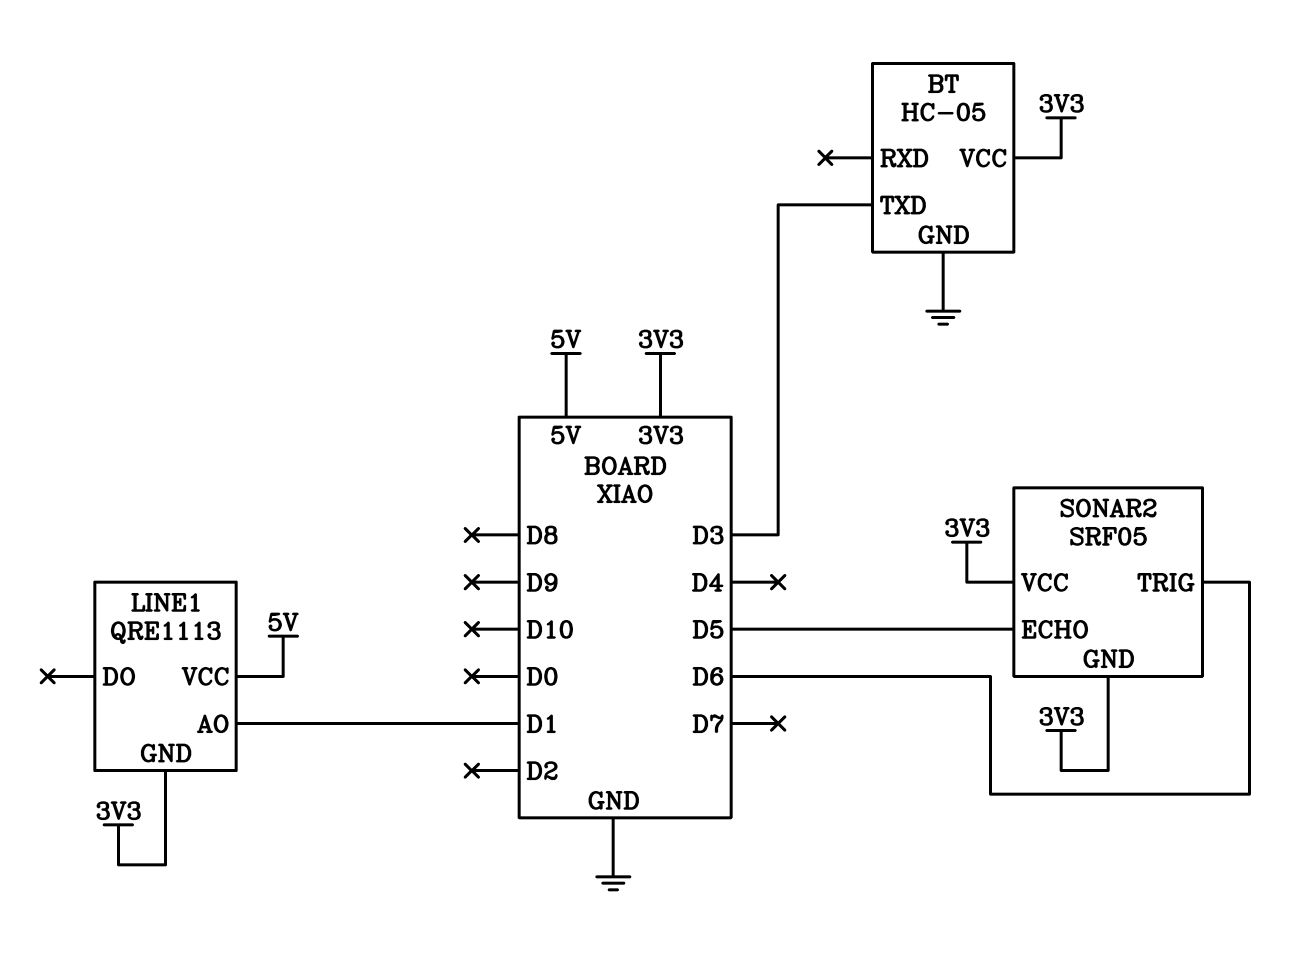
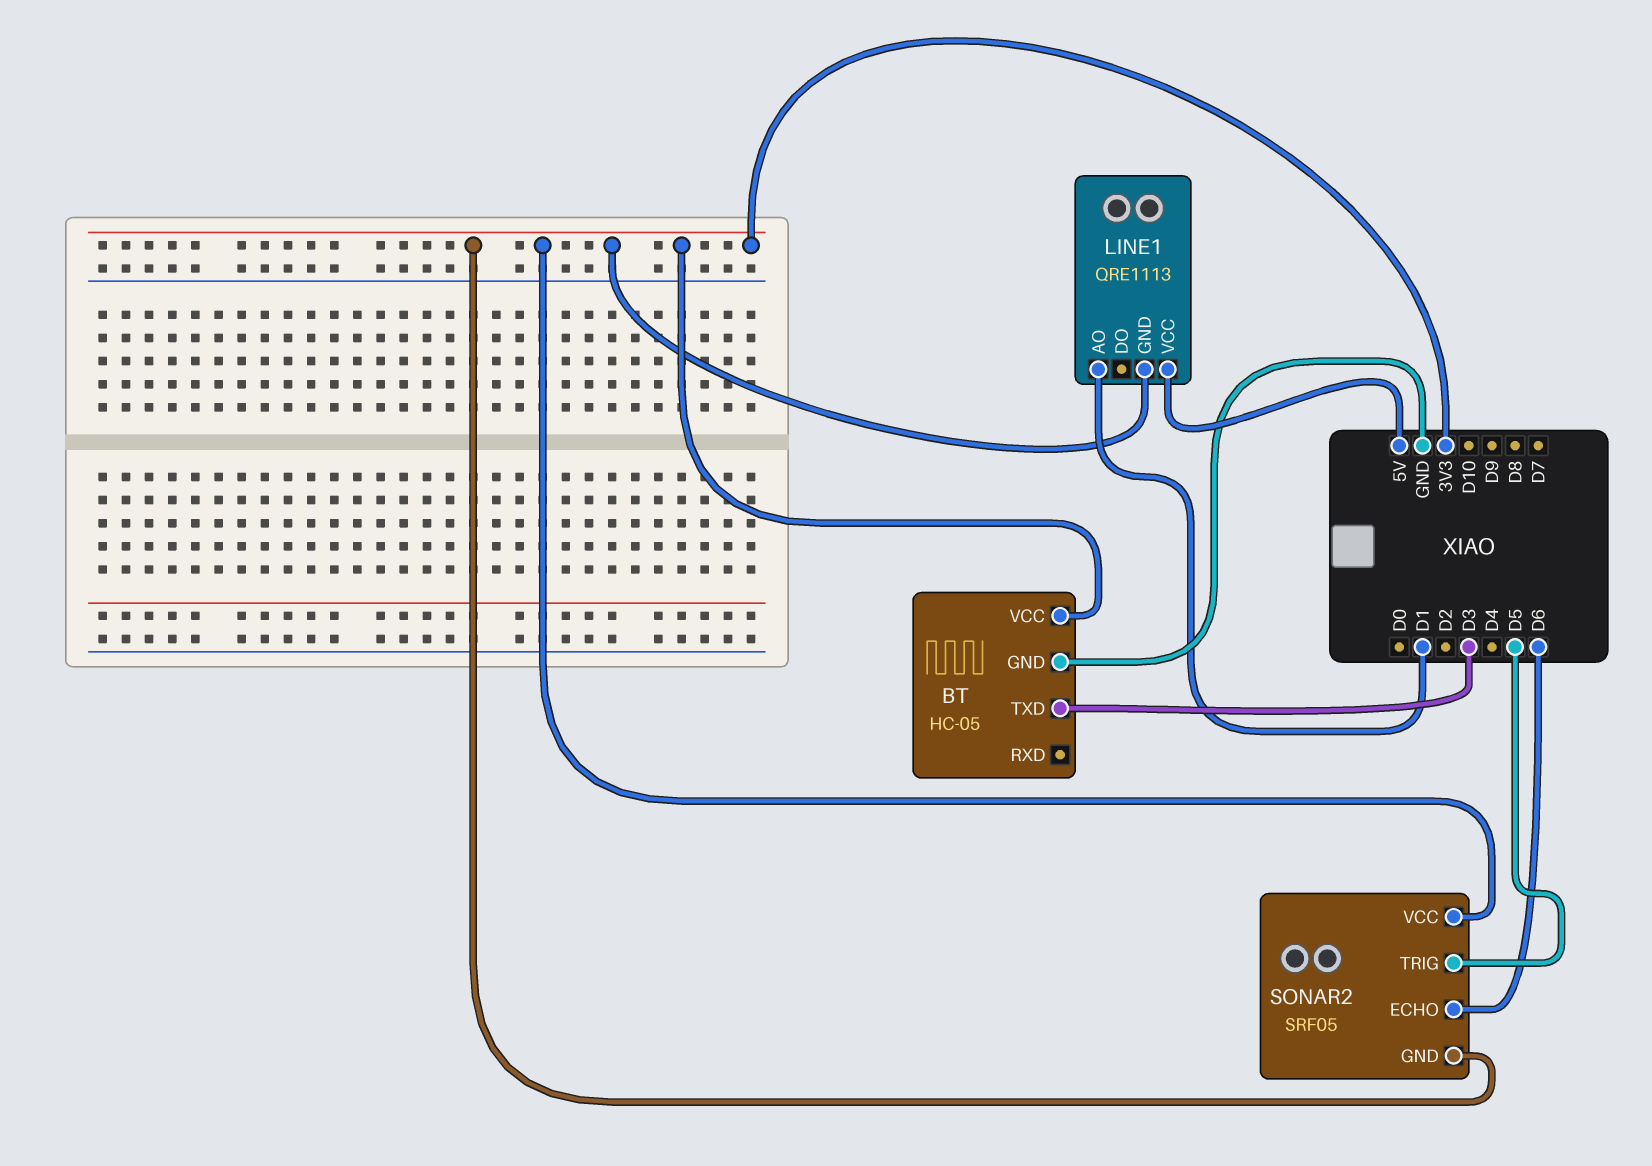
SONAR2 pin ECHO: D5 -> D6
SONAR2 pin TRIG: D6 -> D5

